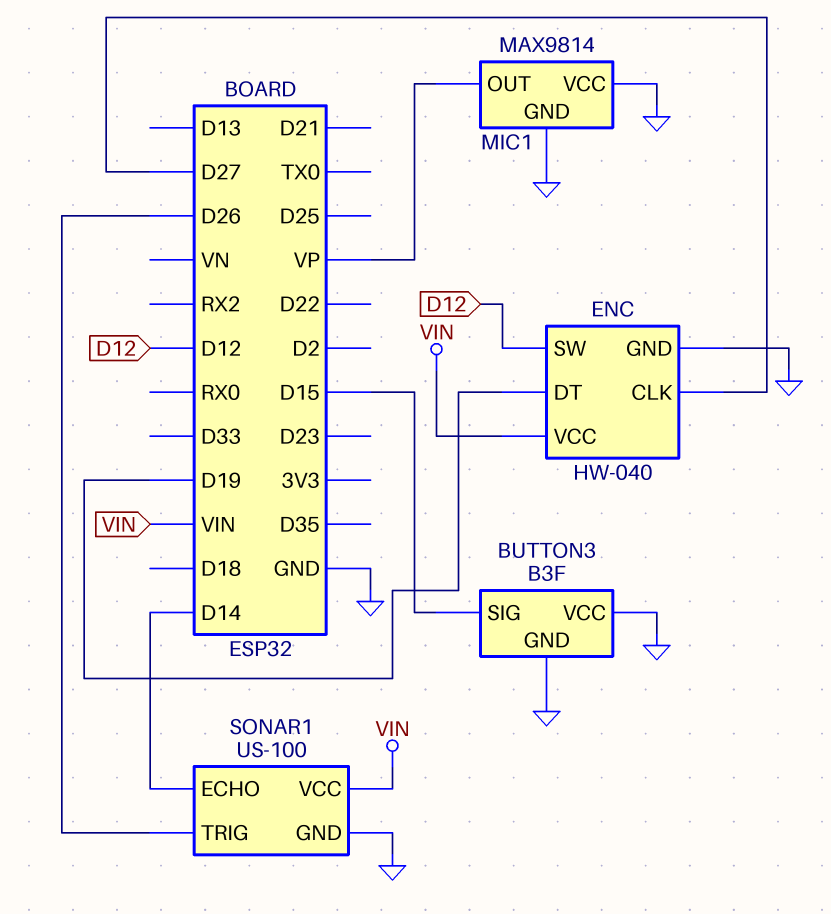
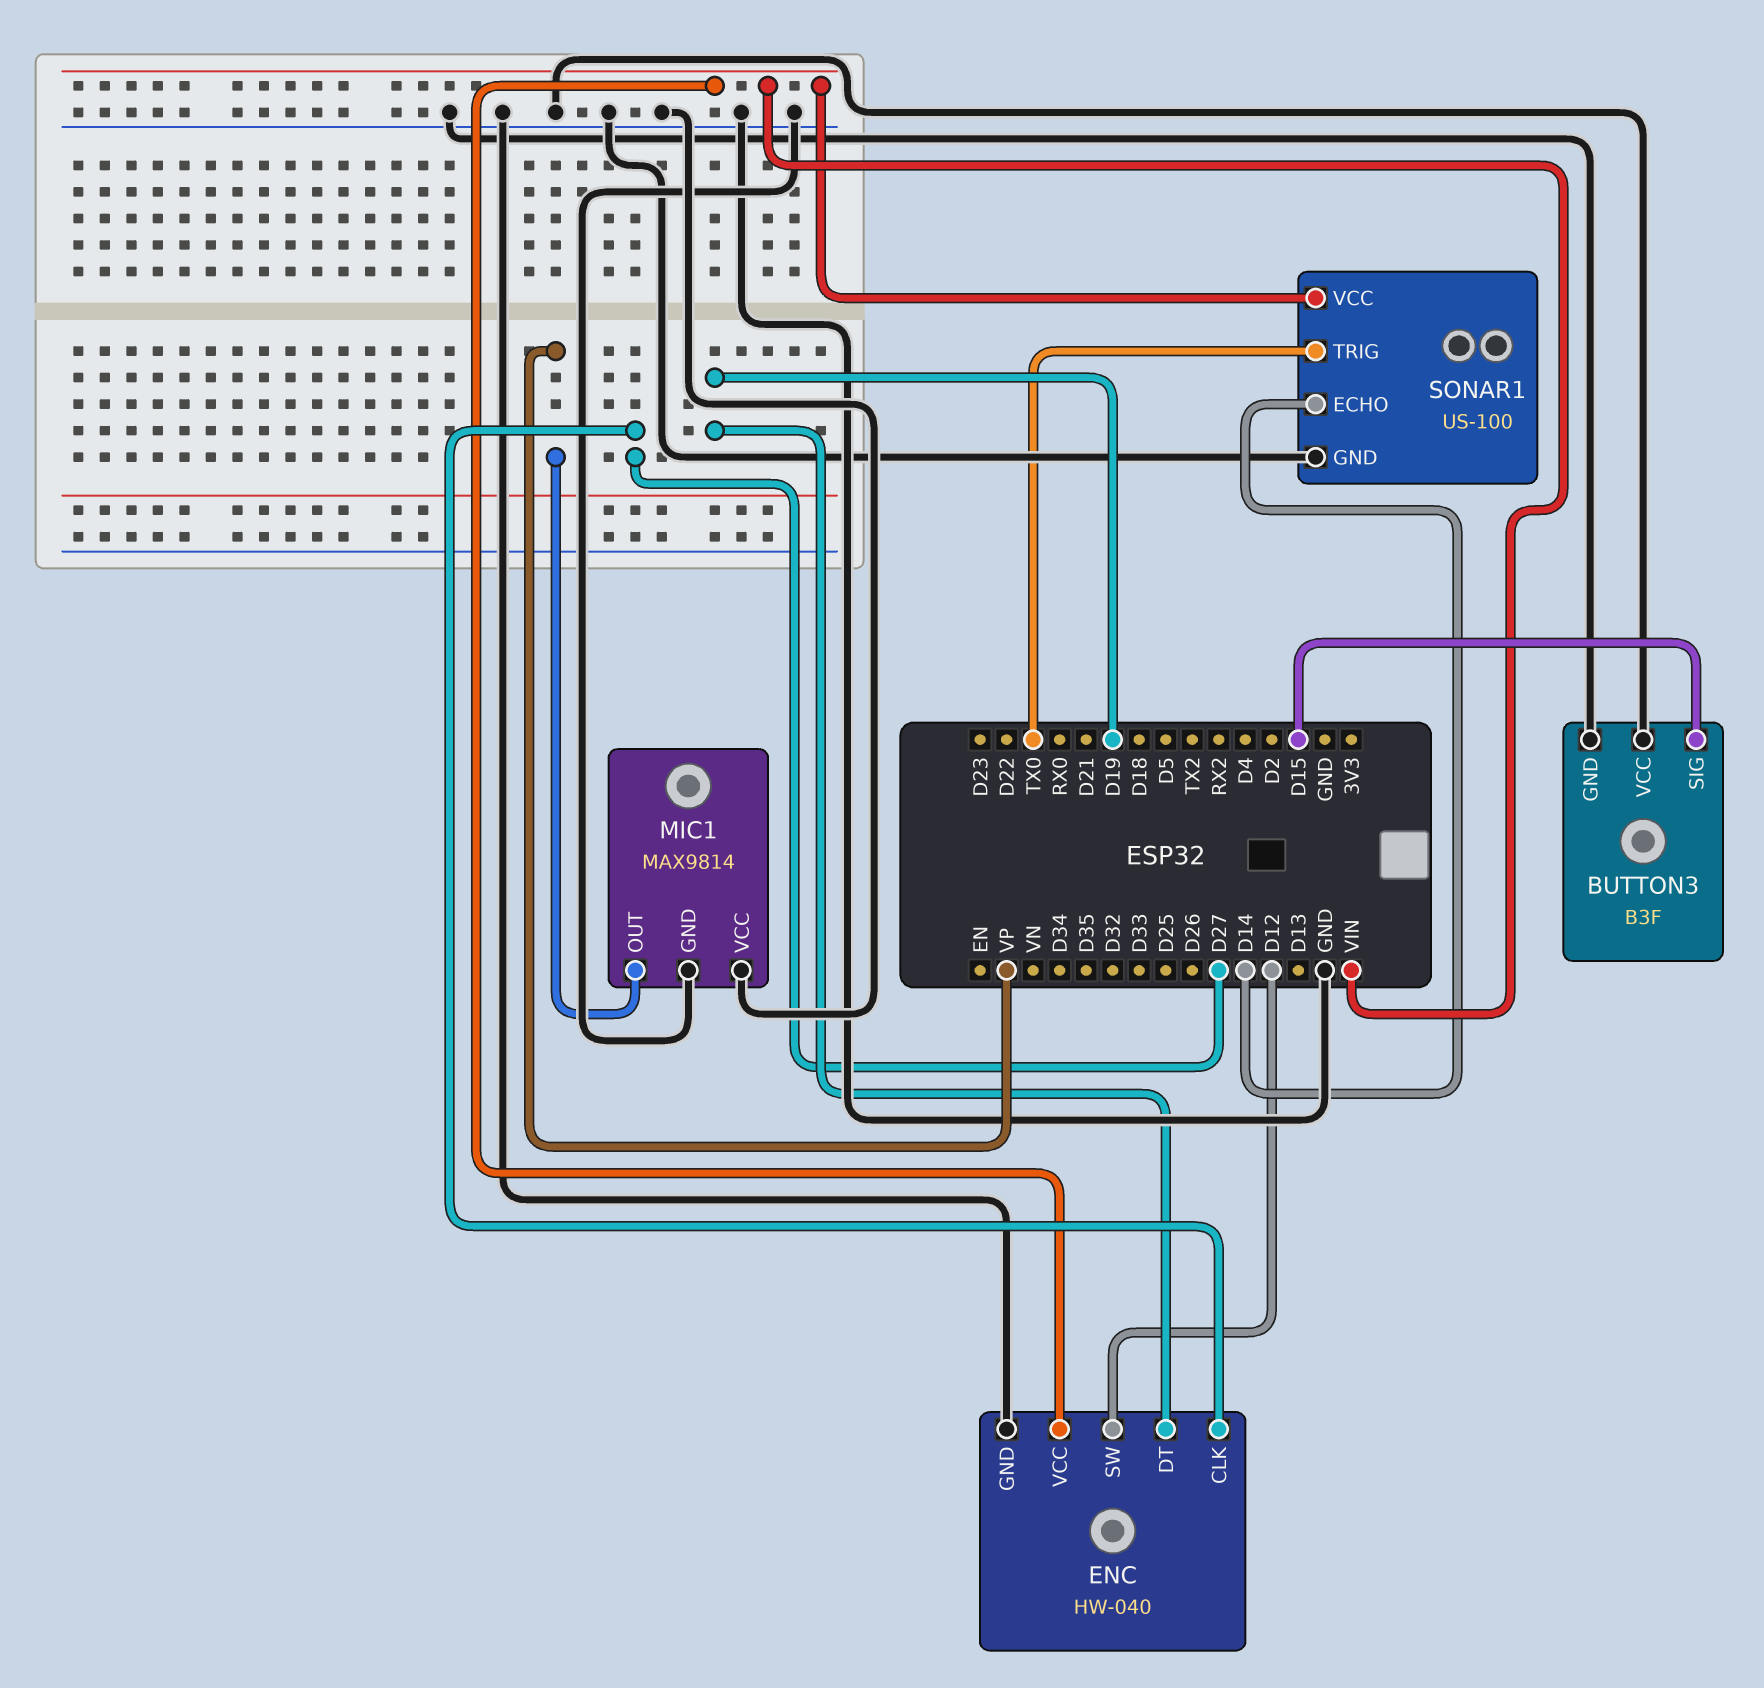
SONAR1 pin TRIG: D26 -> TX0

